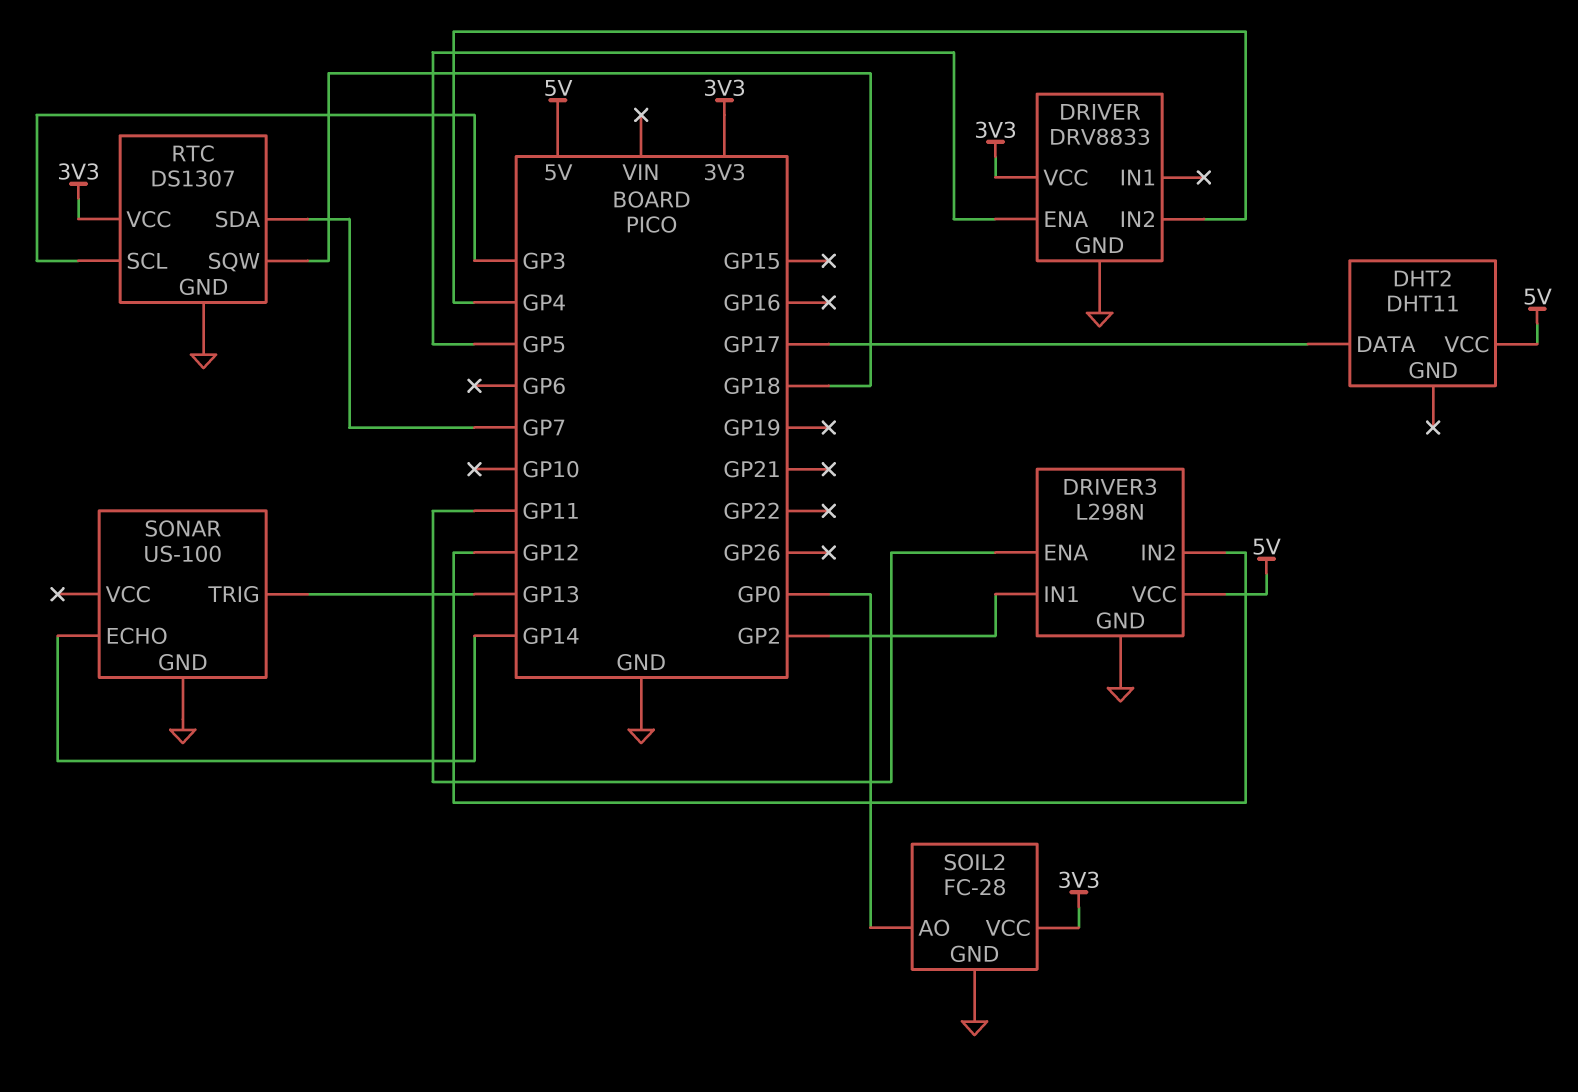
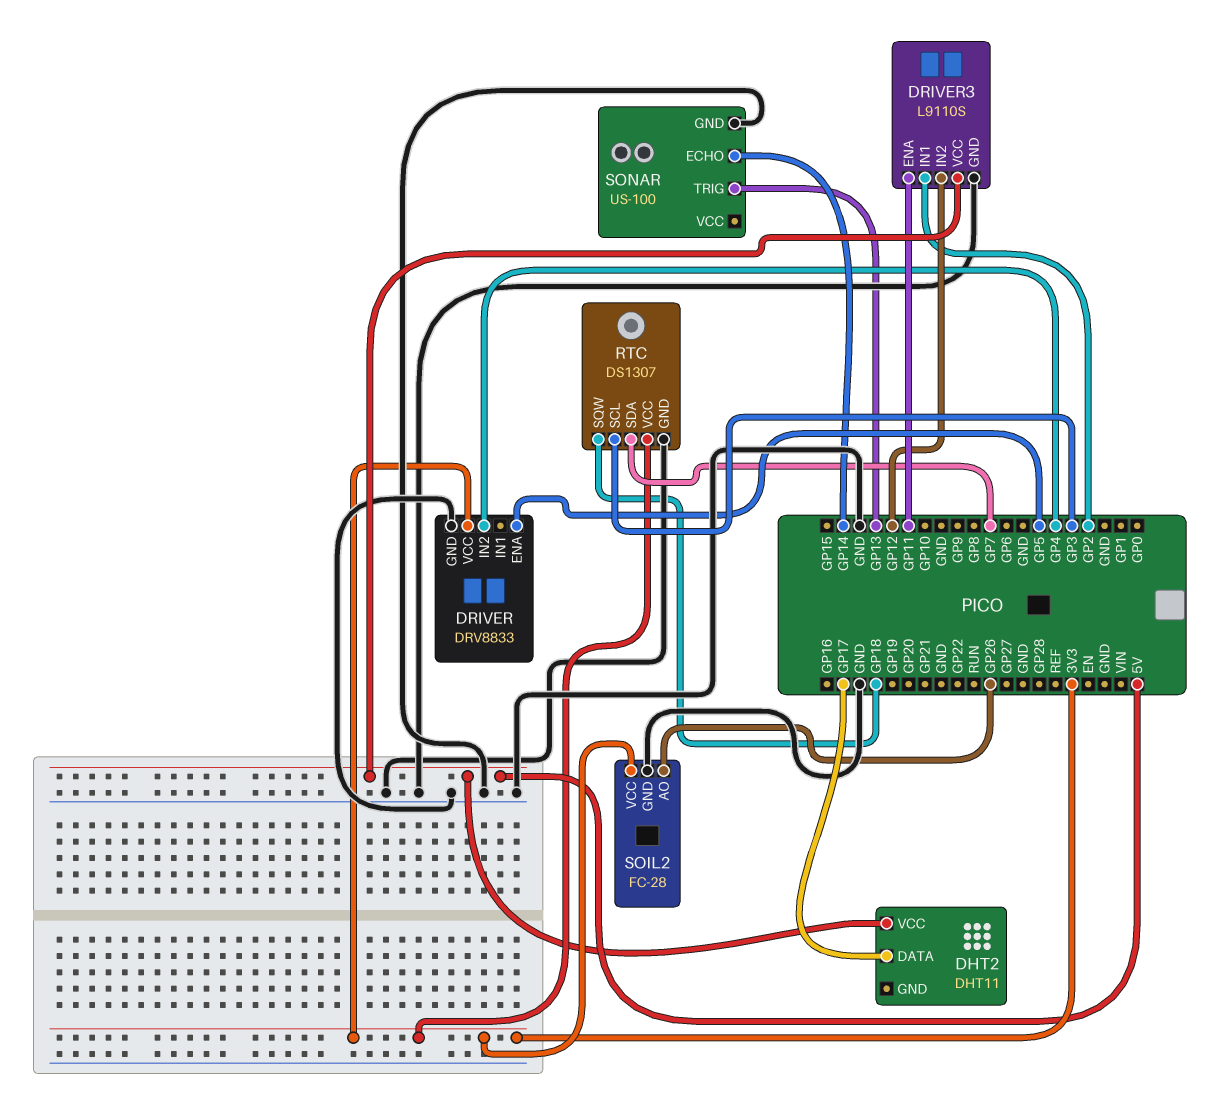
DRIVER3: L298N -> L9110S
SOIL2 pin AO: GP0 -> GP26

